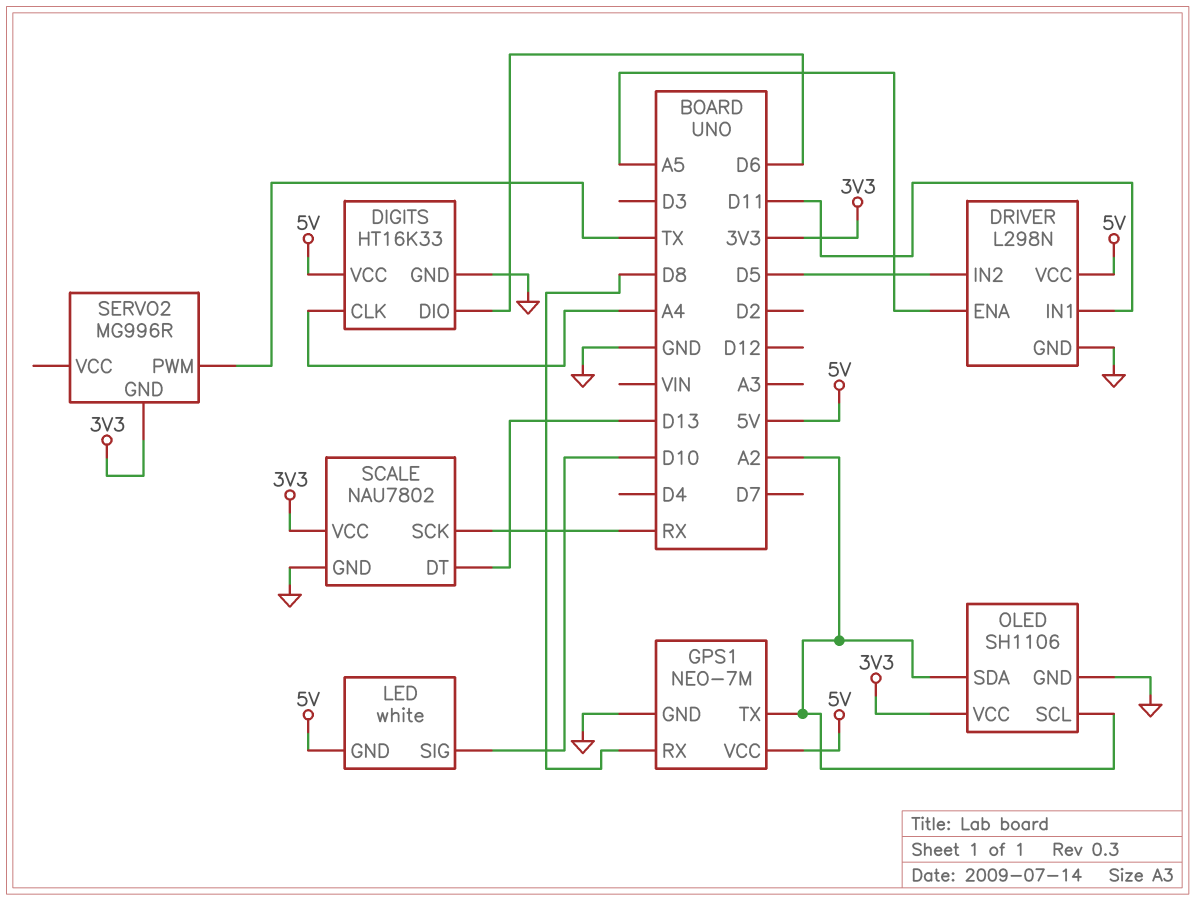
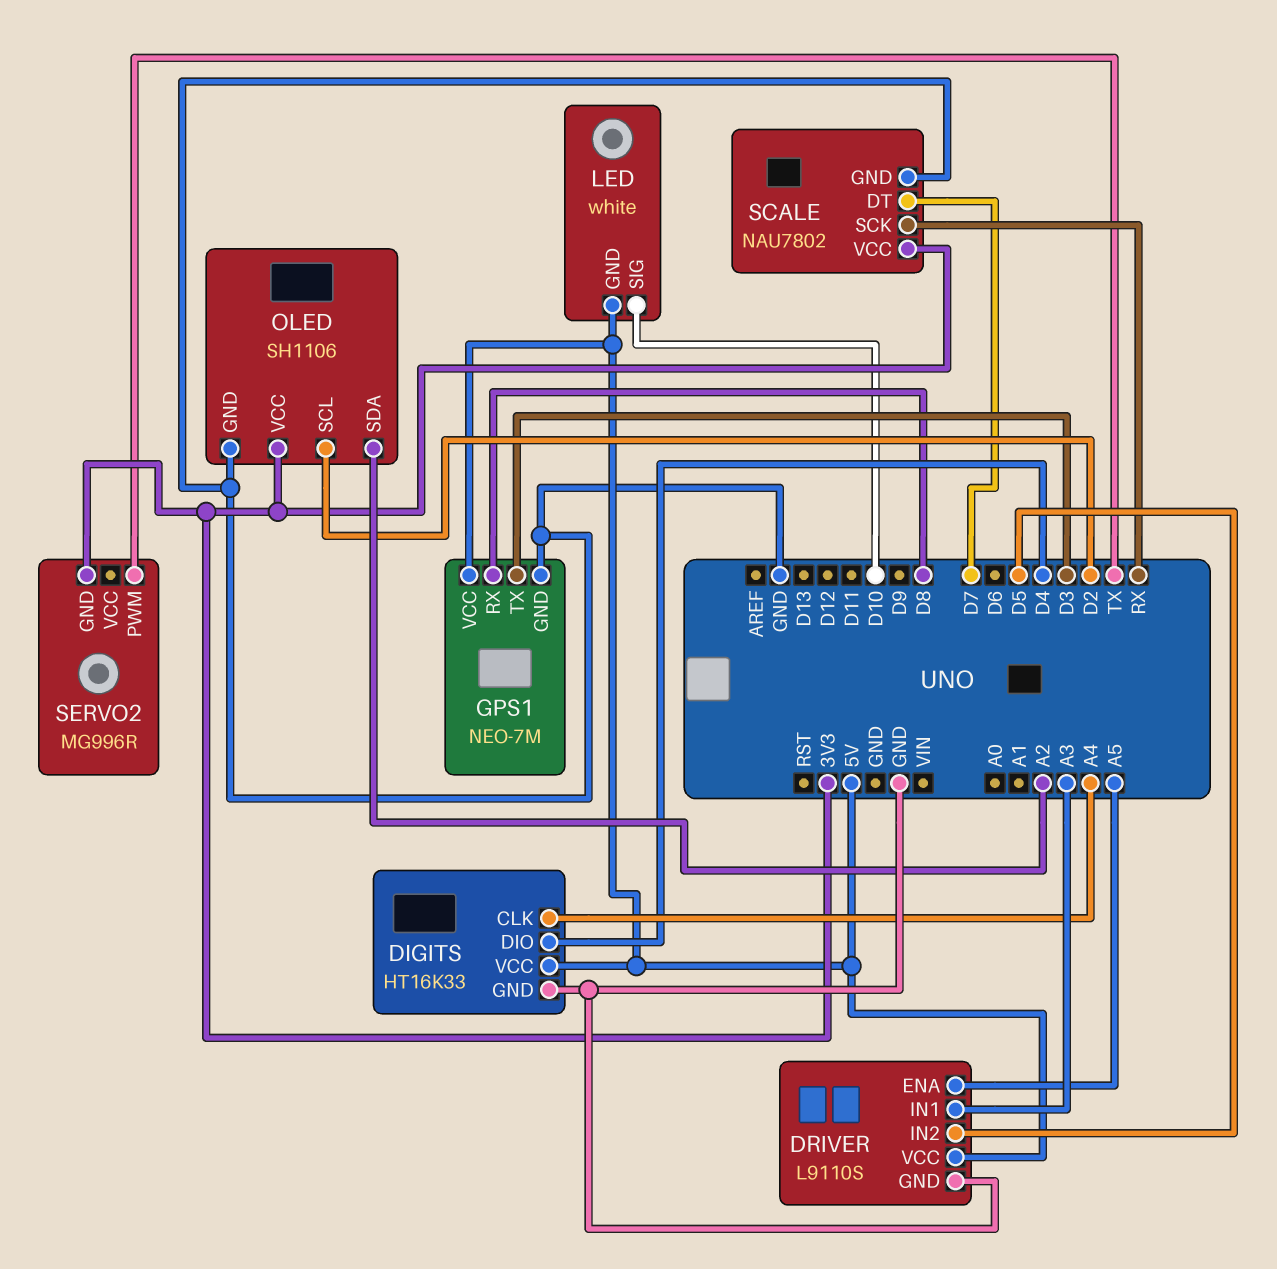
DIGITS pin DIO: D6 -> D4
DRIVER: L298N -> L9110S
DRIVER pin IN1: D11 -> A3
GPS1 pin TX: A2 -> D3
OLED pin SCL: A2 -> D2
SCALE pin DT: D13 -> D7

